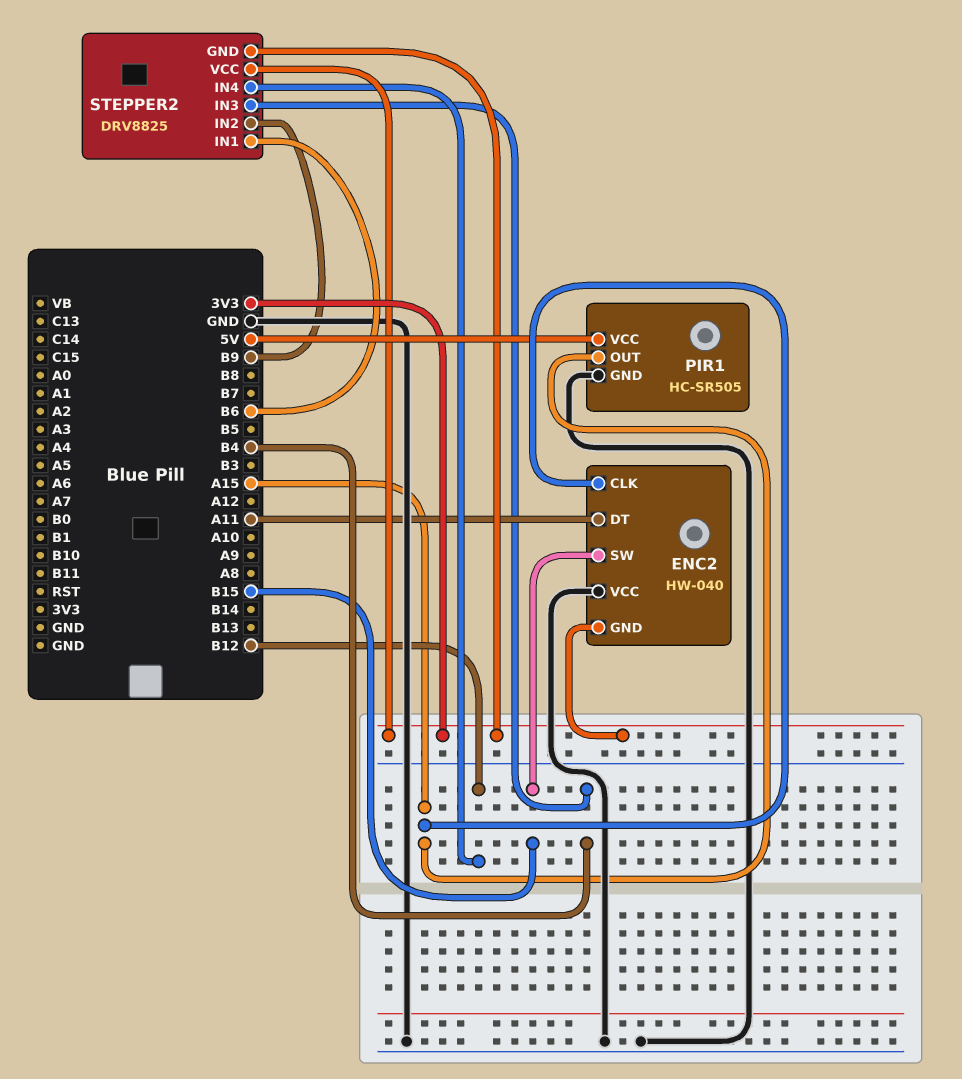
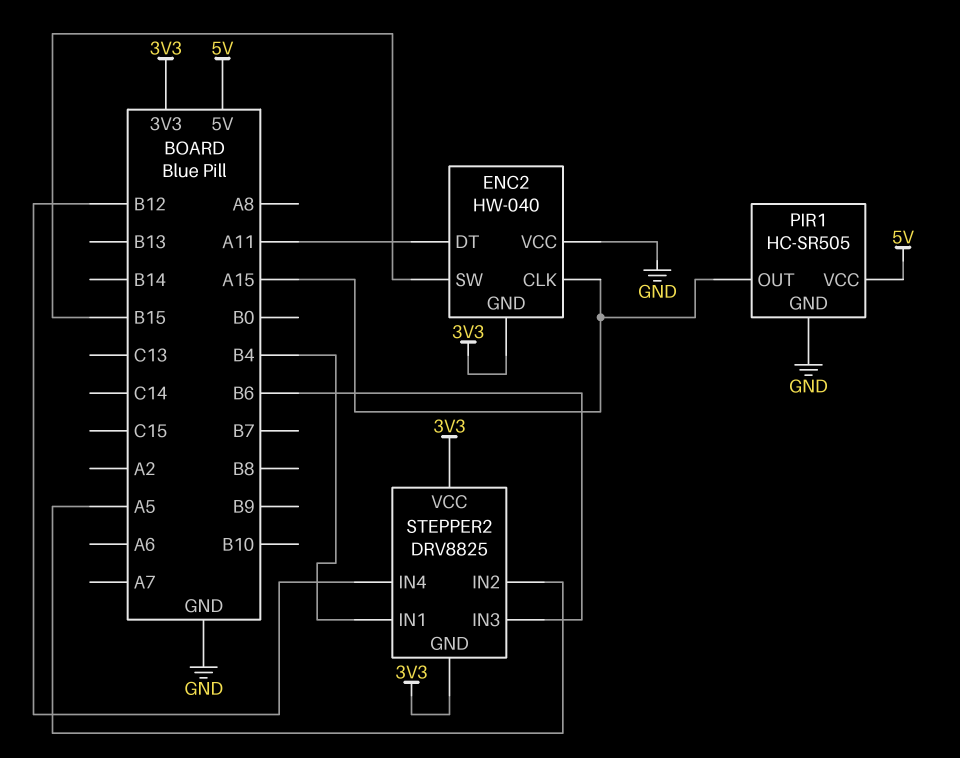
STEPPER2 pin IN1: B6 -> B4
STEPPER2 pin IN2: B9 -> A5
STEPPER2 pin IN3: B4 -> B6

